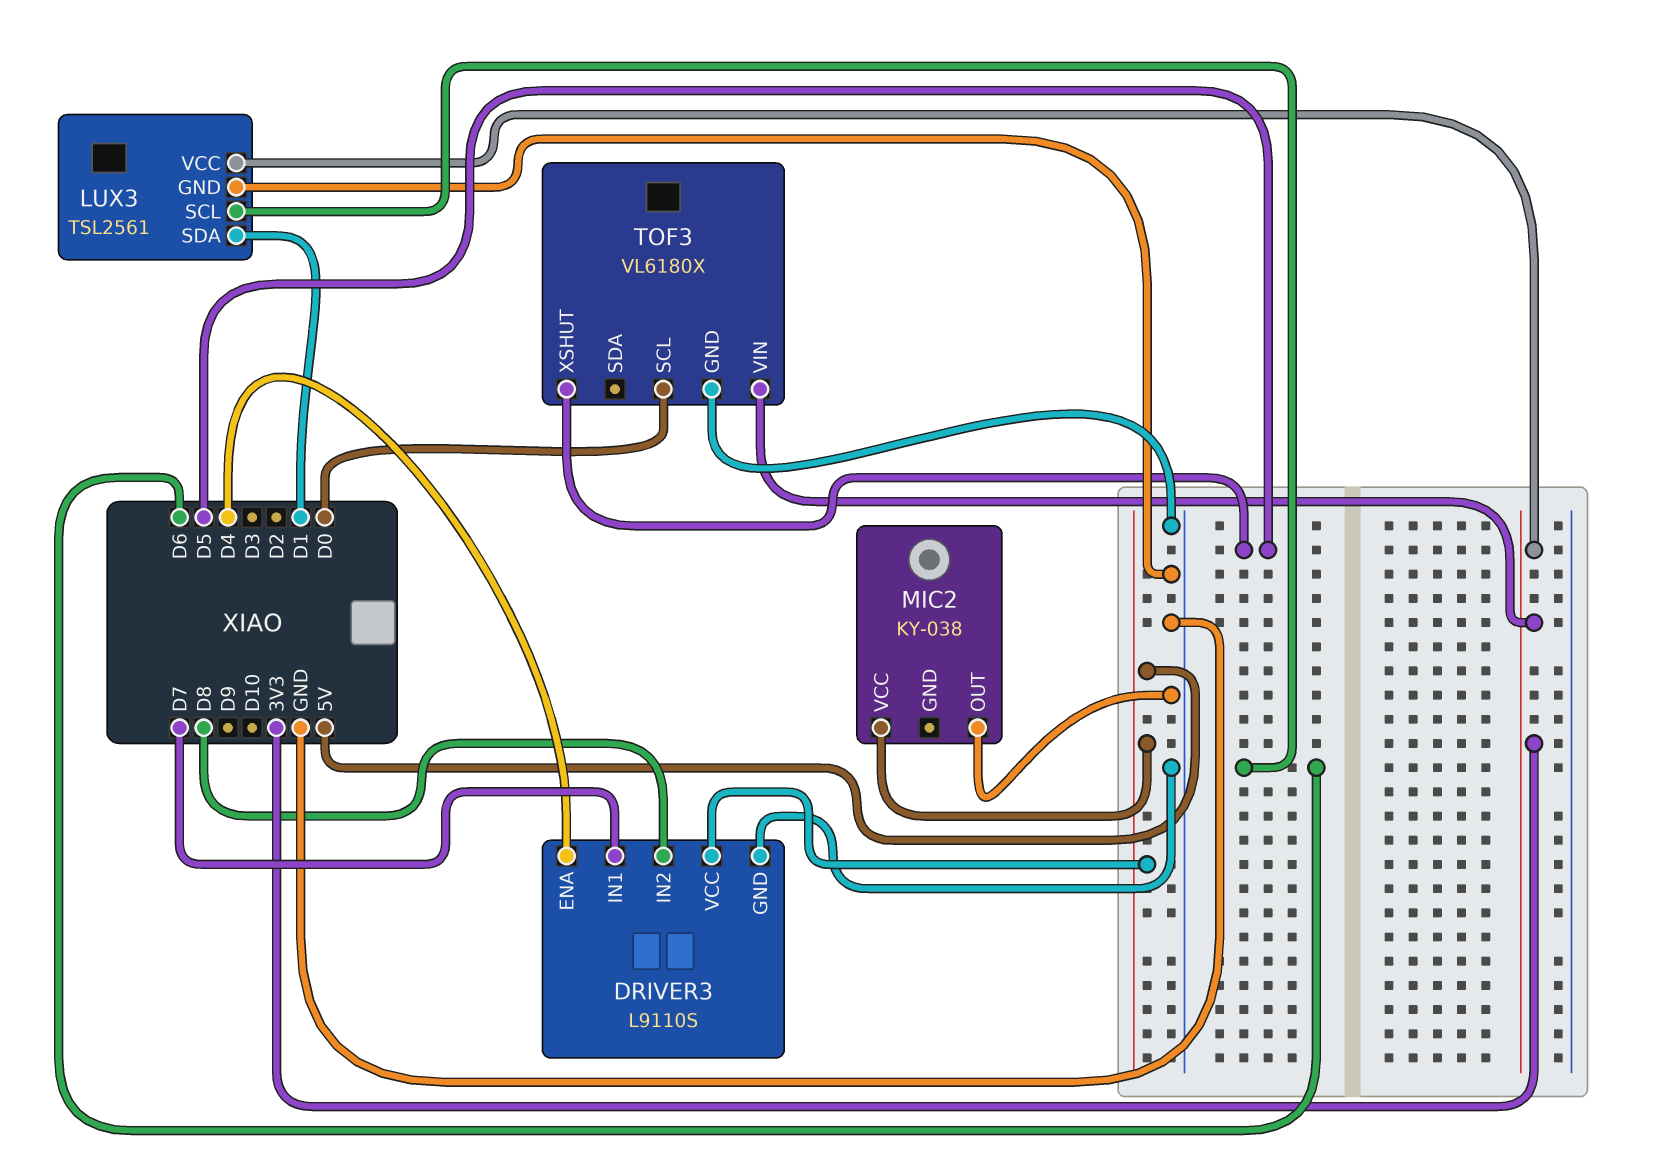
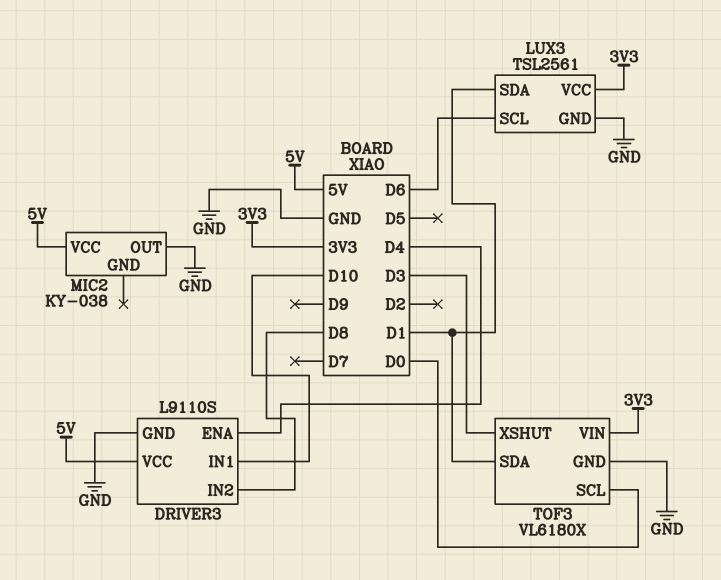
DRIVER3 pin IN1: D7 -> D10
TOF3 pin SDA: none -> D1
TOF3 pin XSHUT: D5 -> D3

